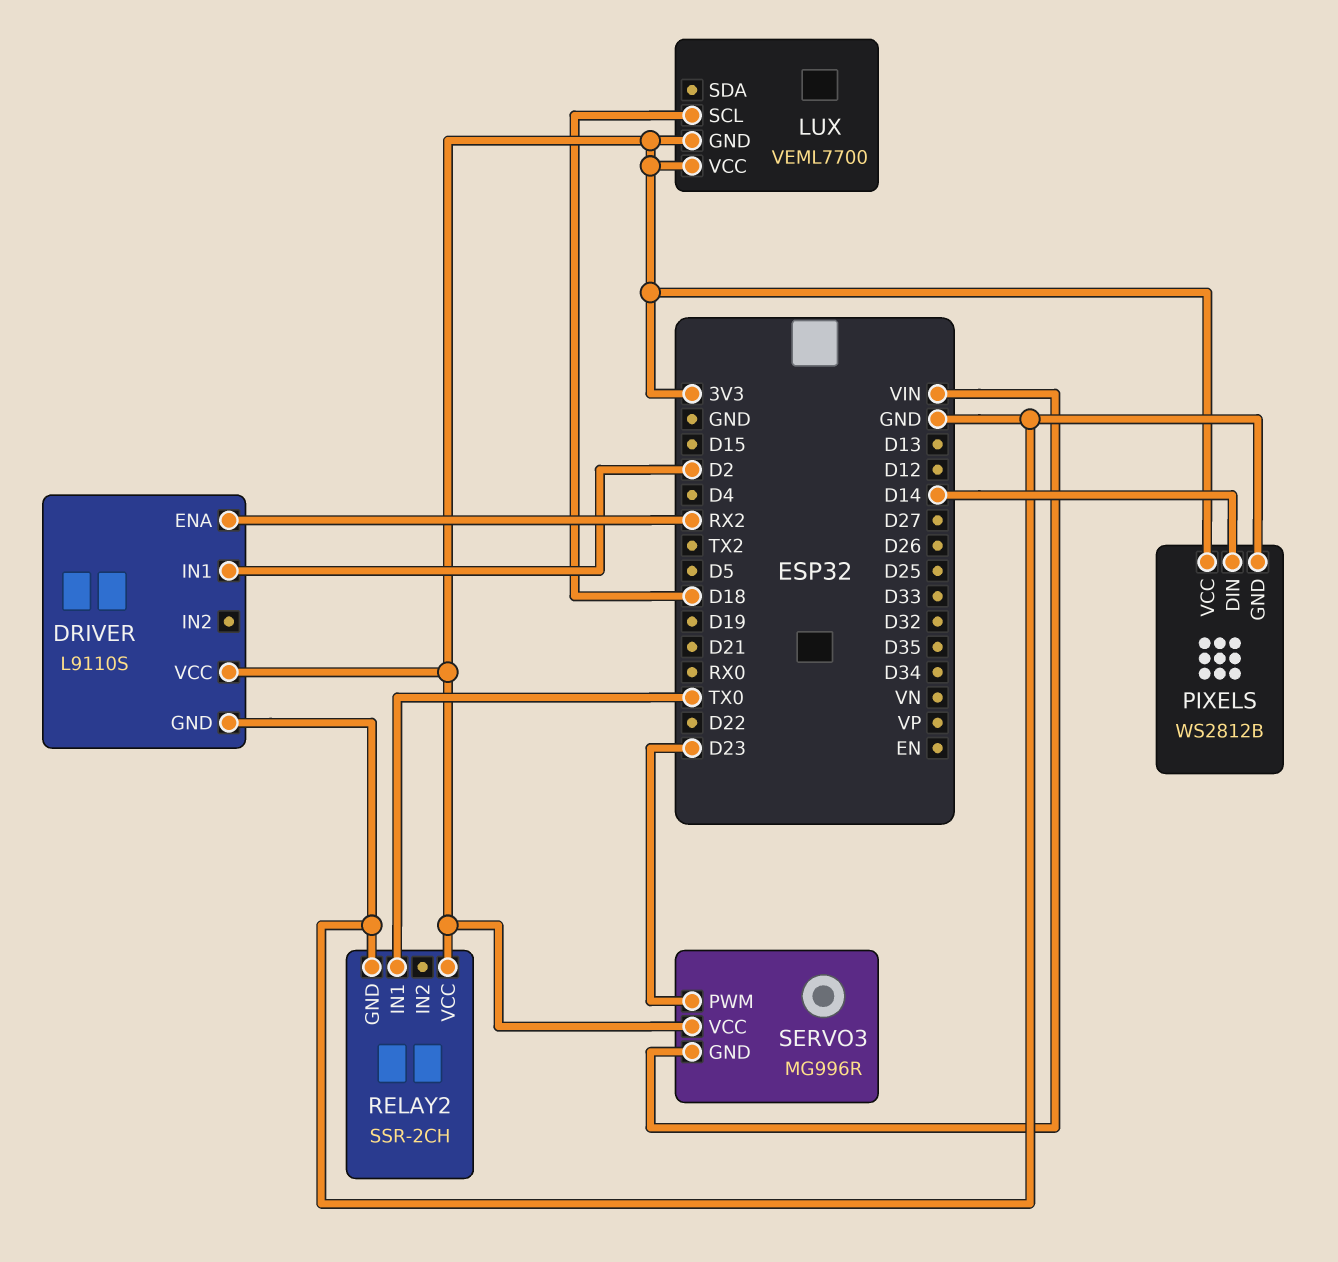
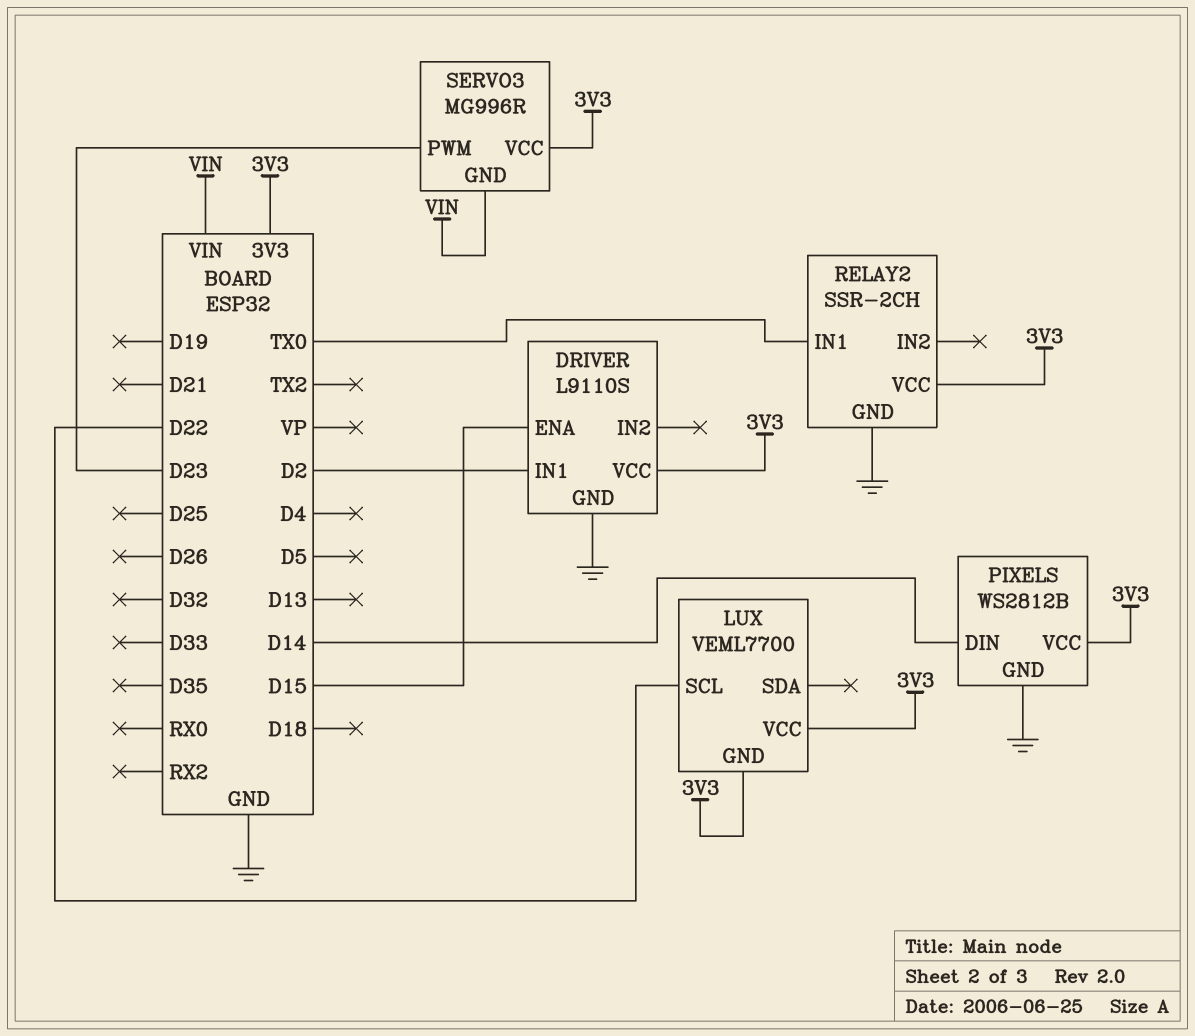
DRIVER pin ENA: RX2 -> D15
LUX pin SCL: D18 -> D22

